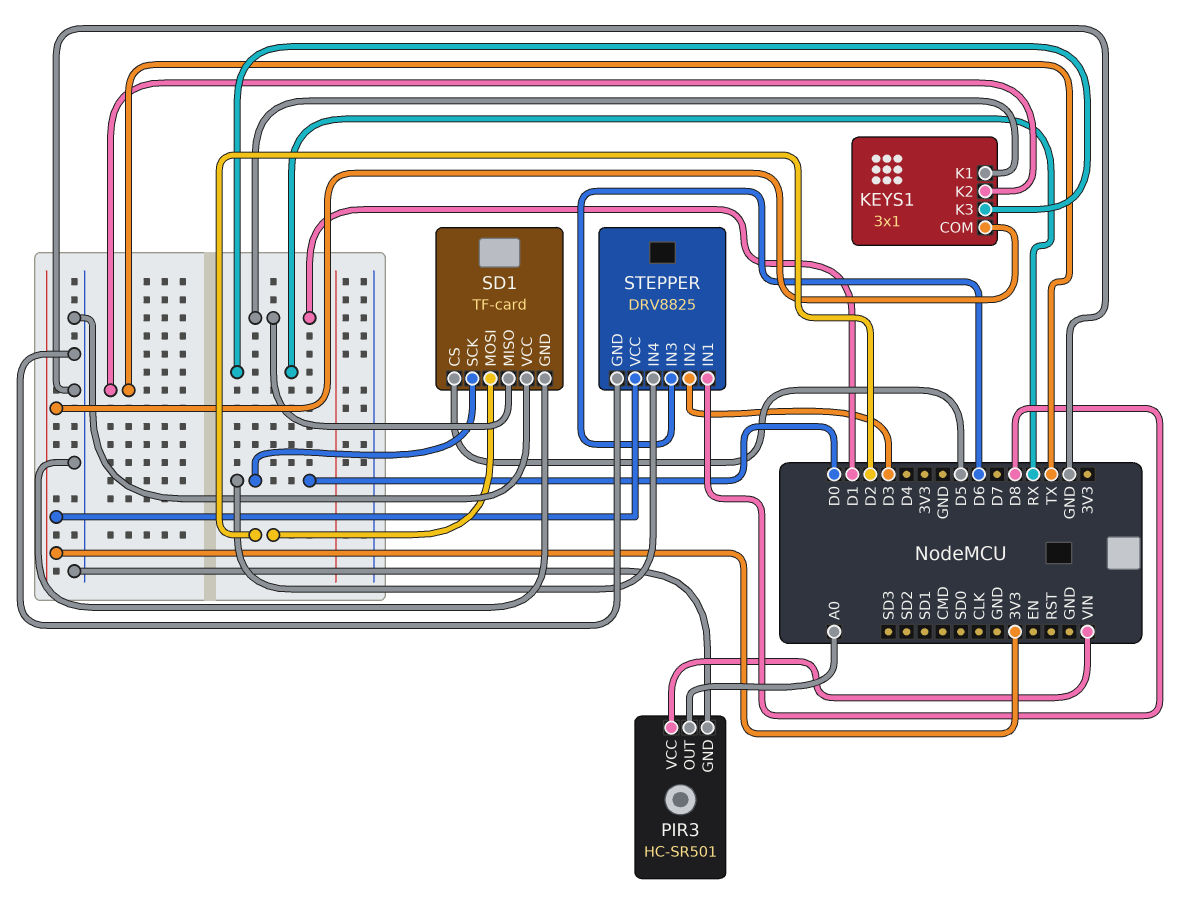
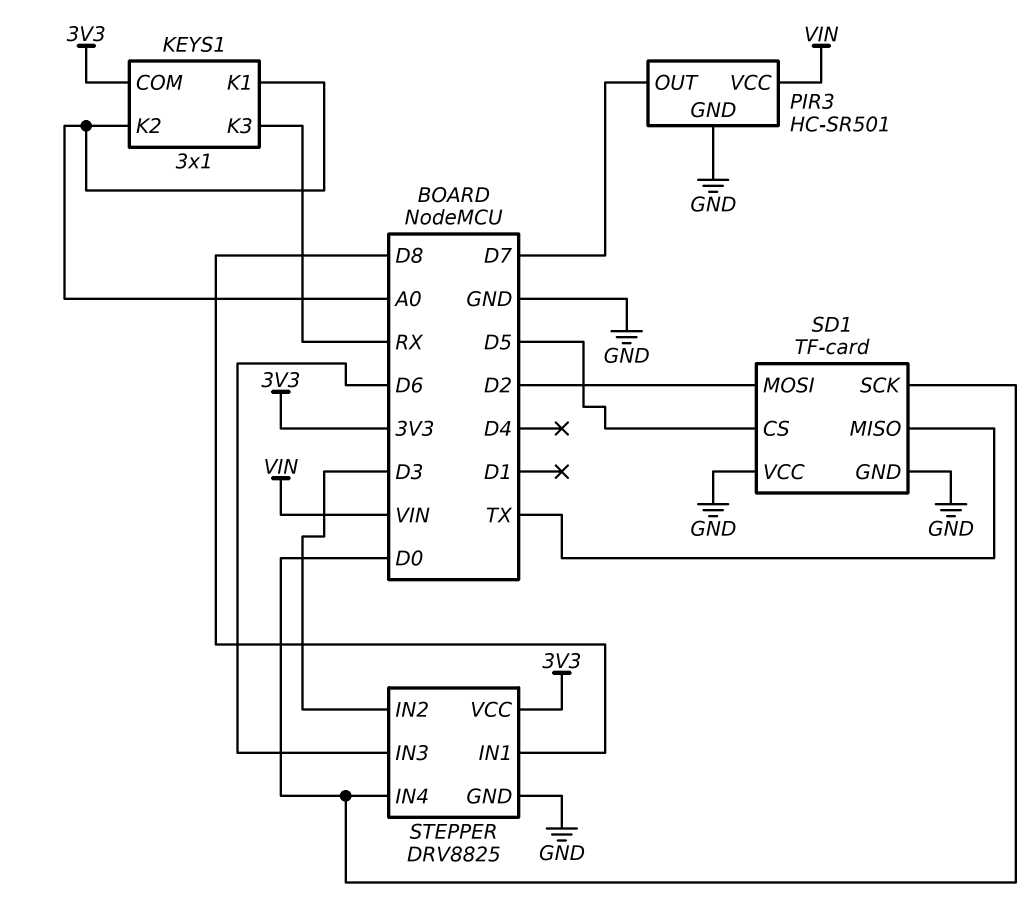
KEYS1 pin K1: D1 -> A0
KEYS1 pin K2: TX -> A0
PIR3 pin OUT: A0 -> D7
SD1 pin MISO: D1 -> TX

